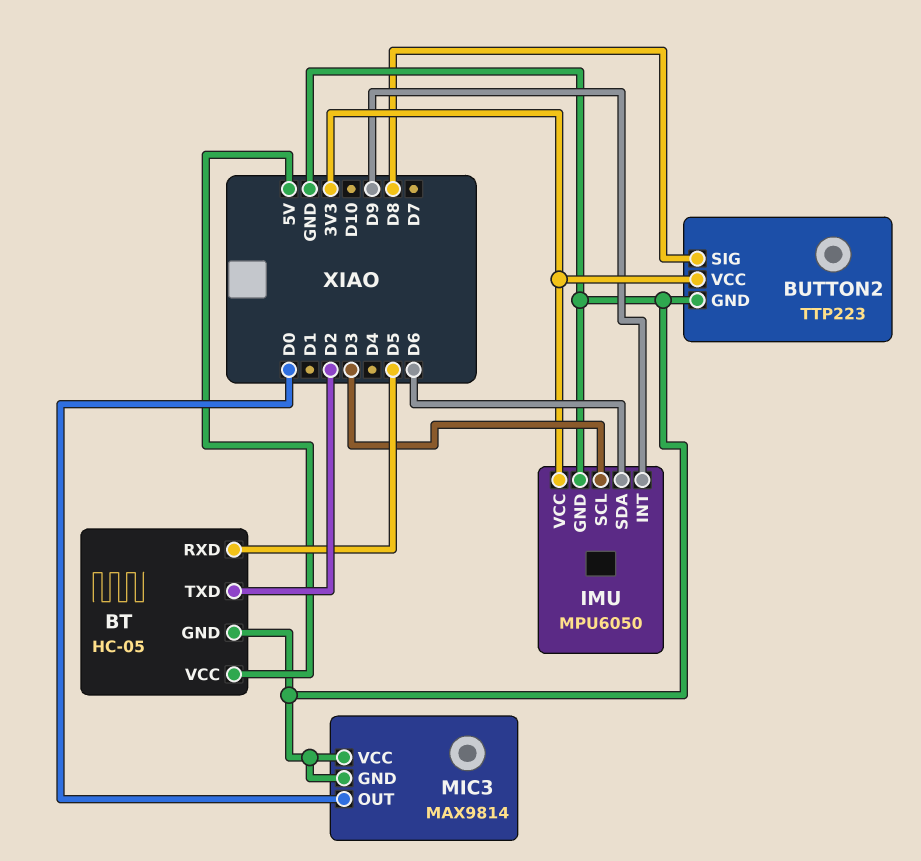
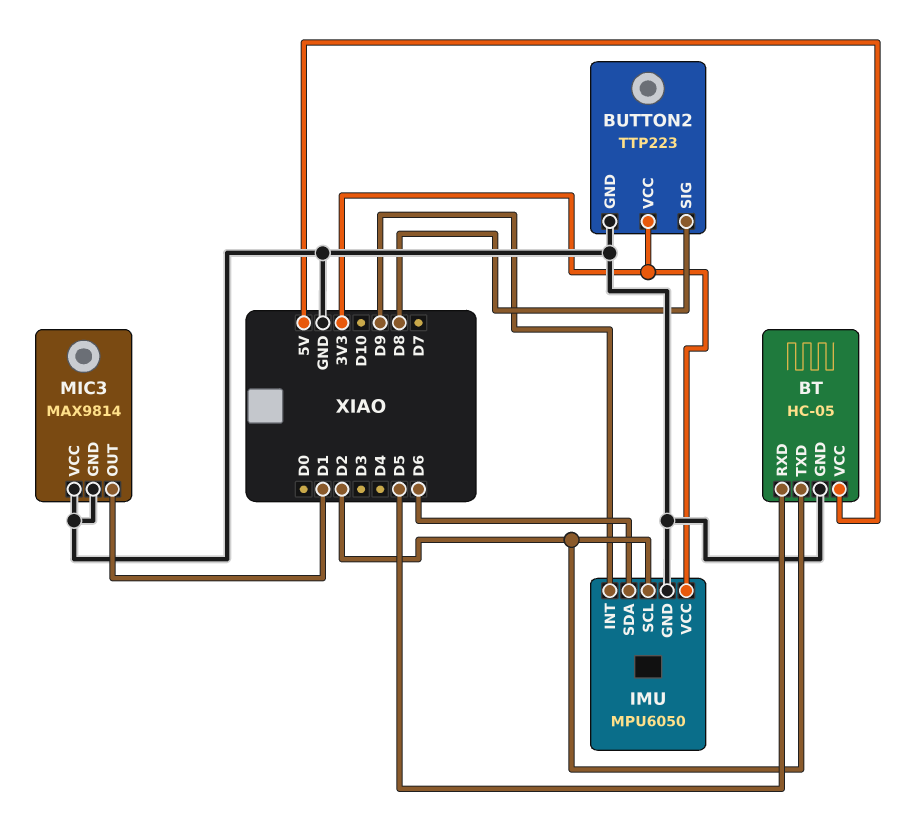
IMU pin SCL: D3 -> D2
MIC3 pin OUT: D0 -> D1

